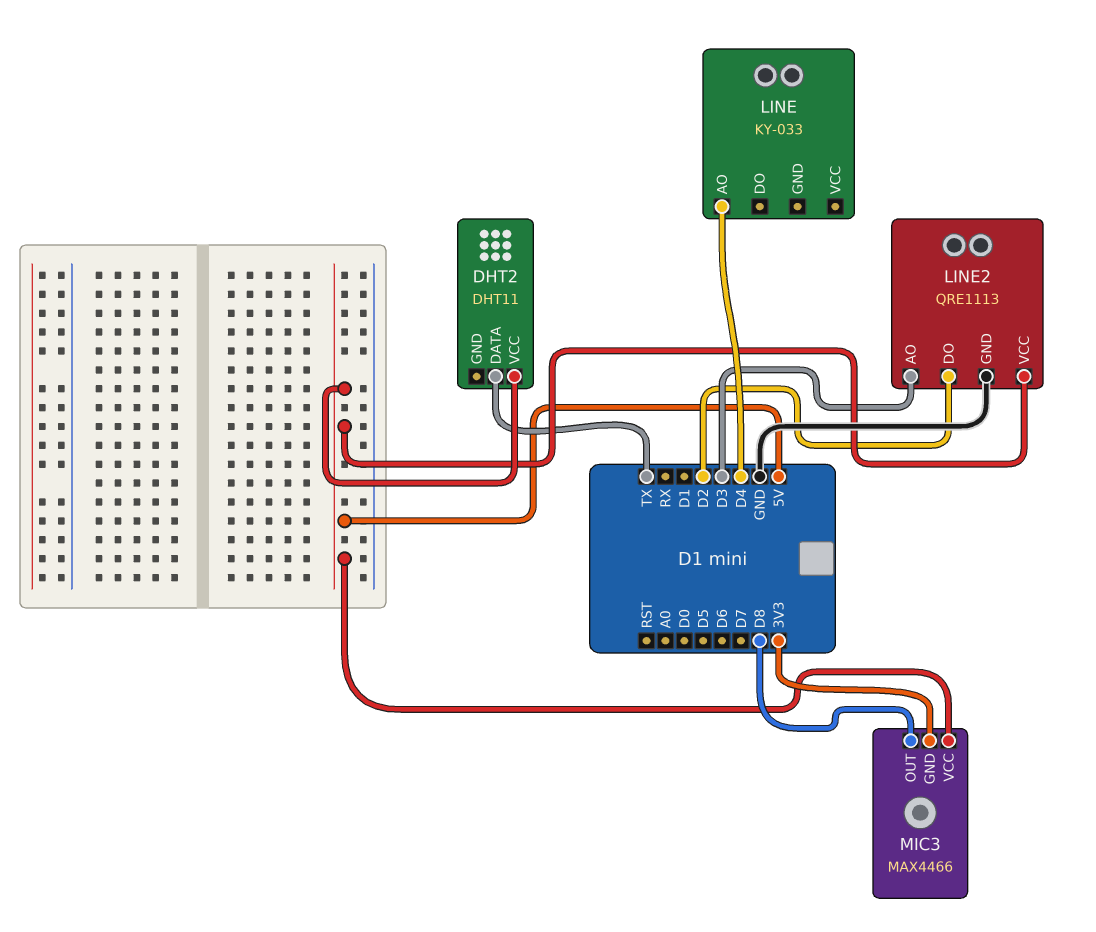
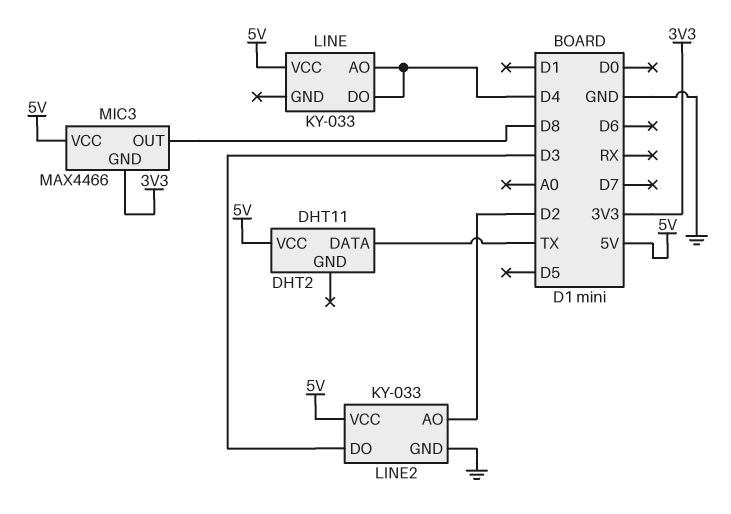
LINE pin DO: none -> D4
LINE pin VCC: none -> 5V
LINE2: QRE1113 -> KY-033
LINE2 pin AO: D3 -> D2
LINE2 pin DO: D2 -> D3

